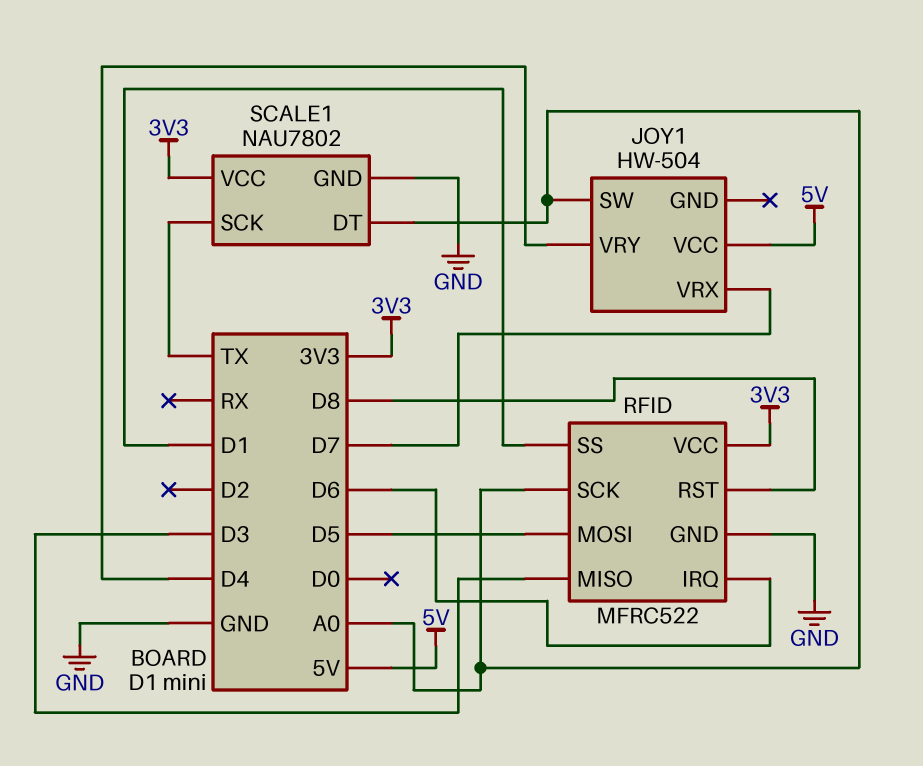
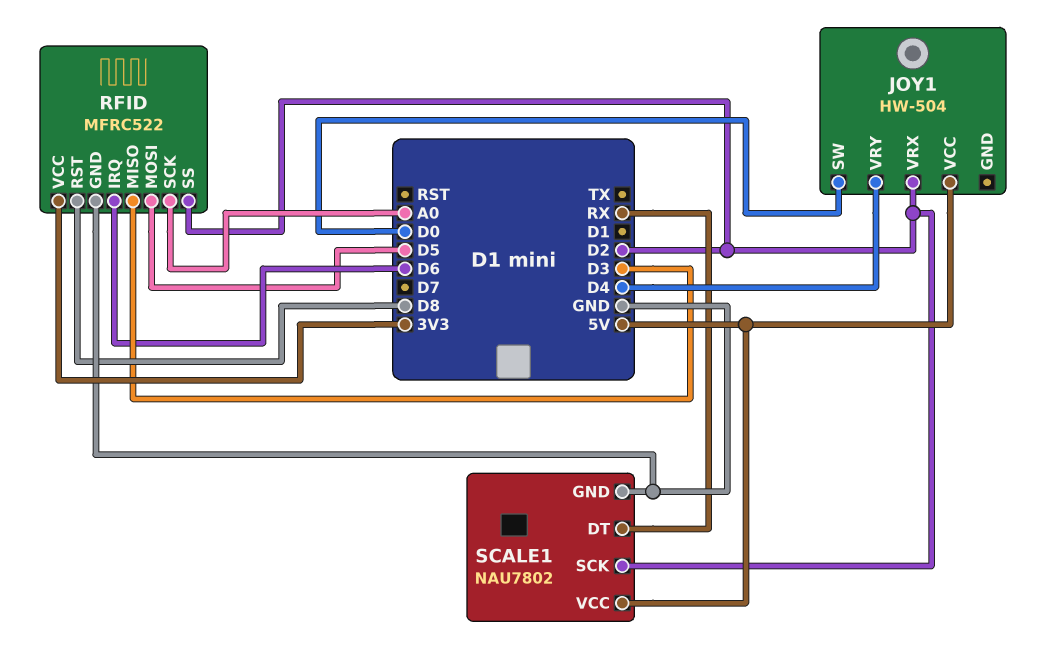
JOY1 pin SW: A0 -> D0
JOY1 pin VRX: D7 -> D2
RFID pin SS: D1 -> D2
SCALE1 pin DT: A0 -> RX
SCALE1 pin SCK: TX -> D2
SCALE1 pin VCC: 3V3 -> 5V

